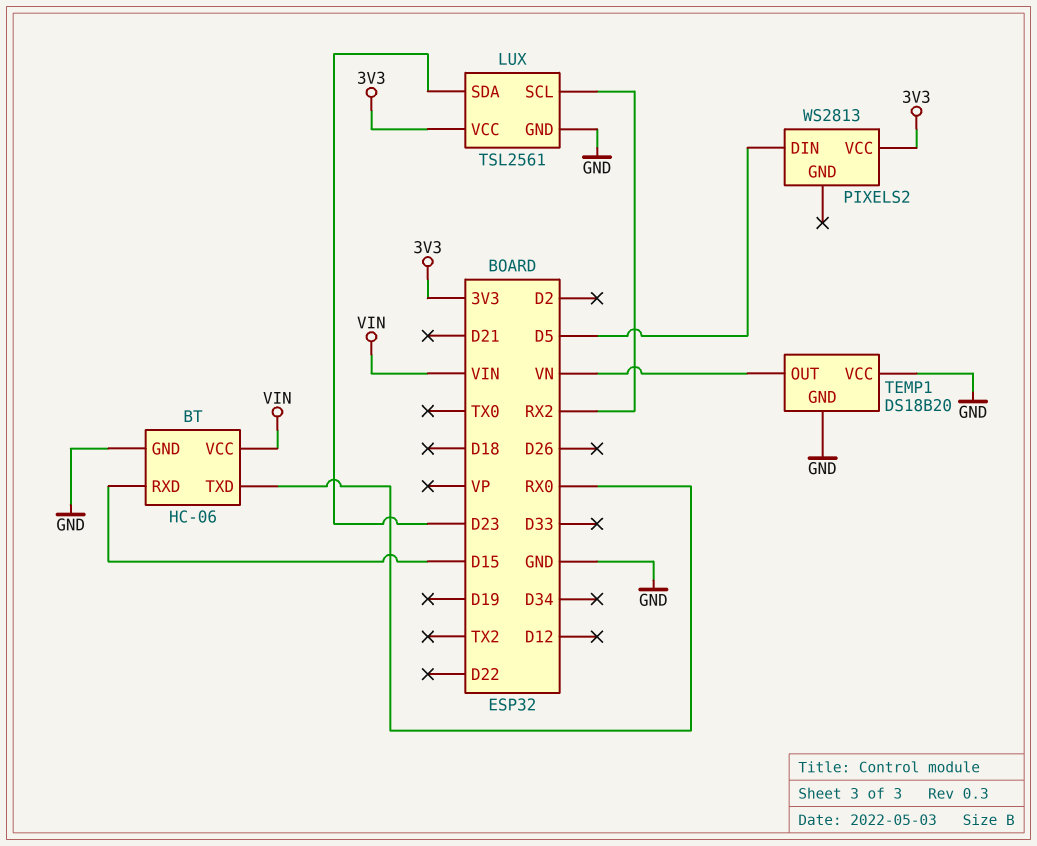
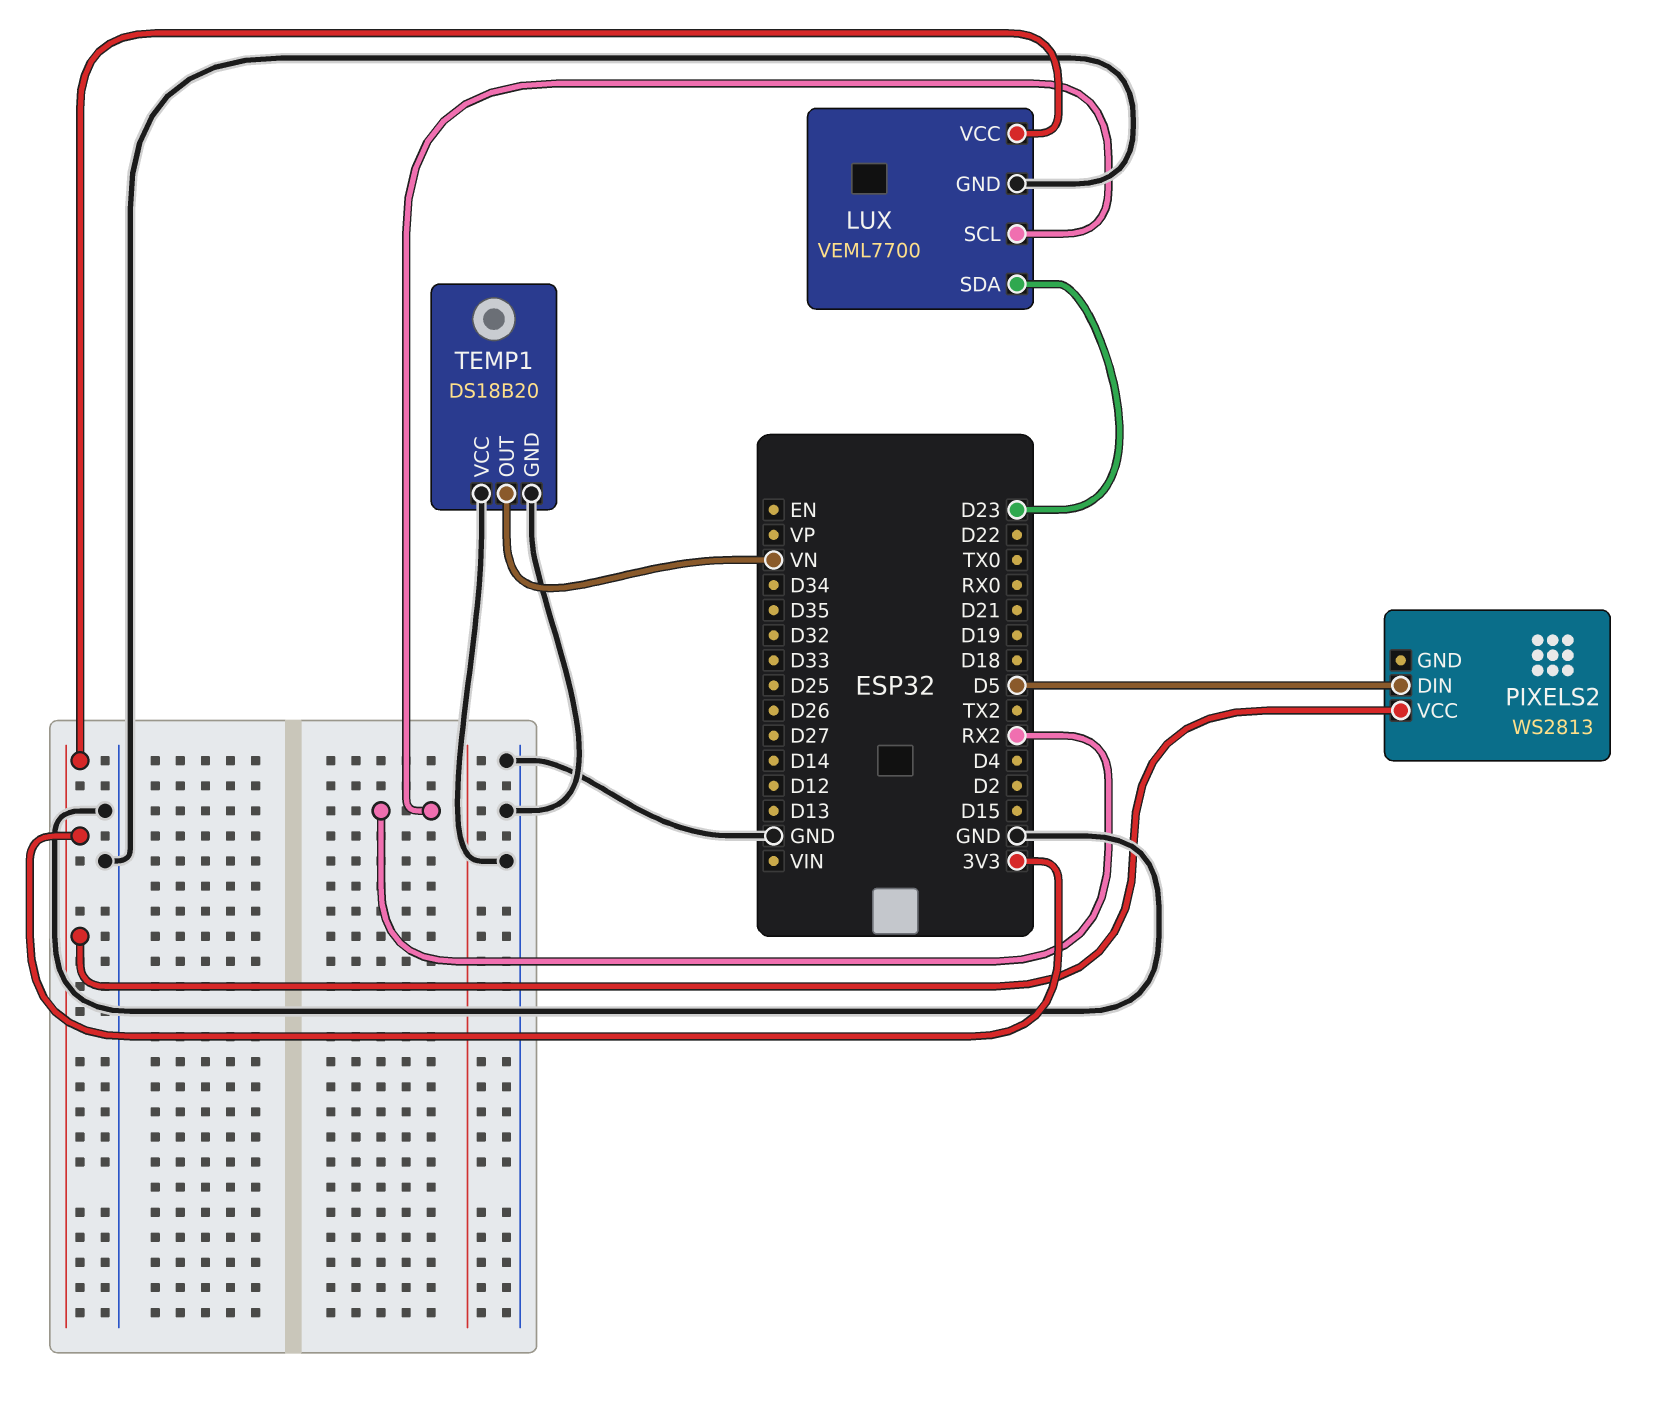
BT: HC-06 -> none
BT pin GND: GND -> none
BT pin RXD: D15 -> none
BT pin TXD: RX0 -> none
BT pin VCC: VIN -> none
LUX: TSL2561 -> VEML7700

